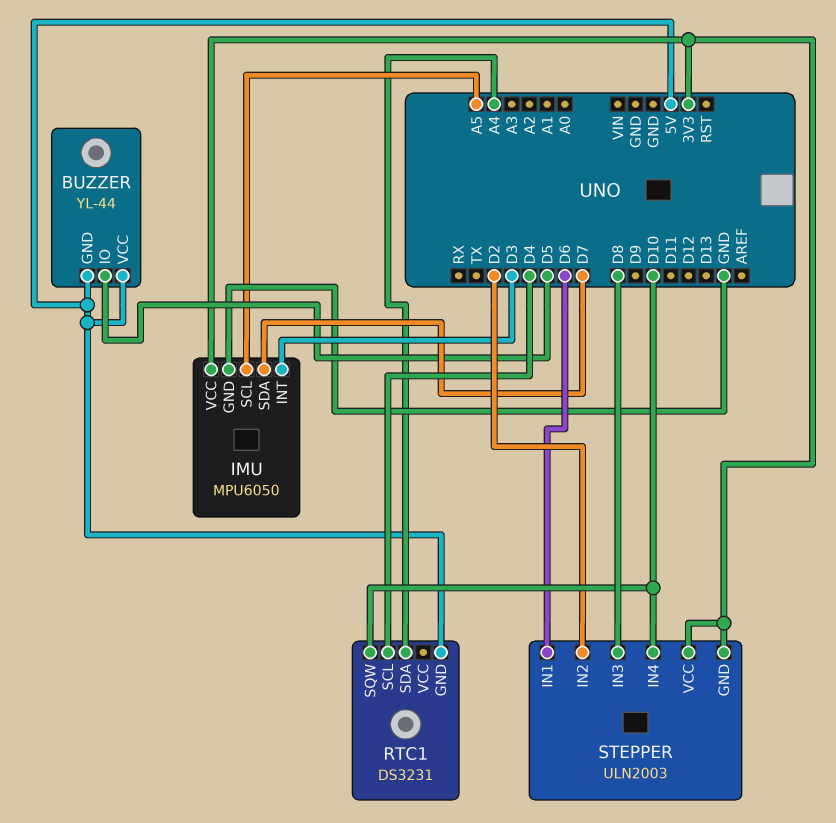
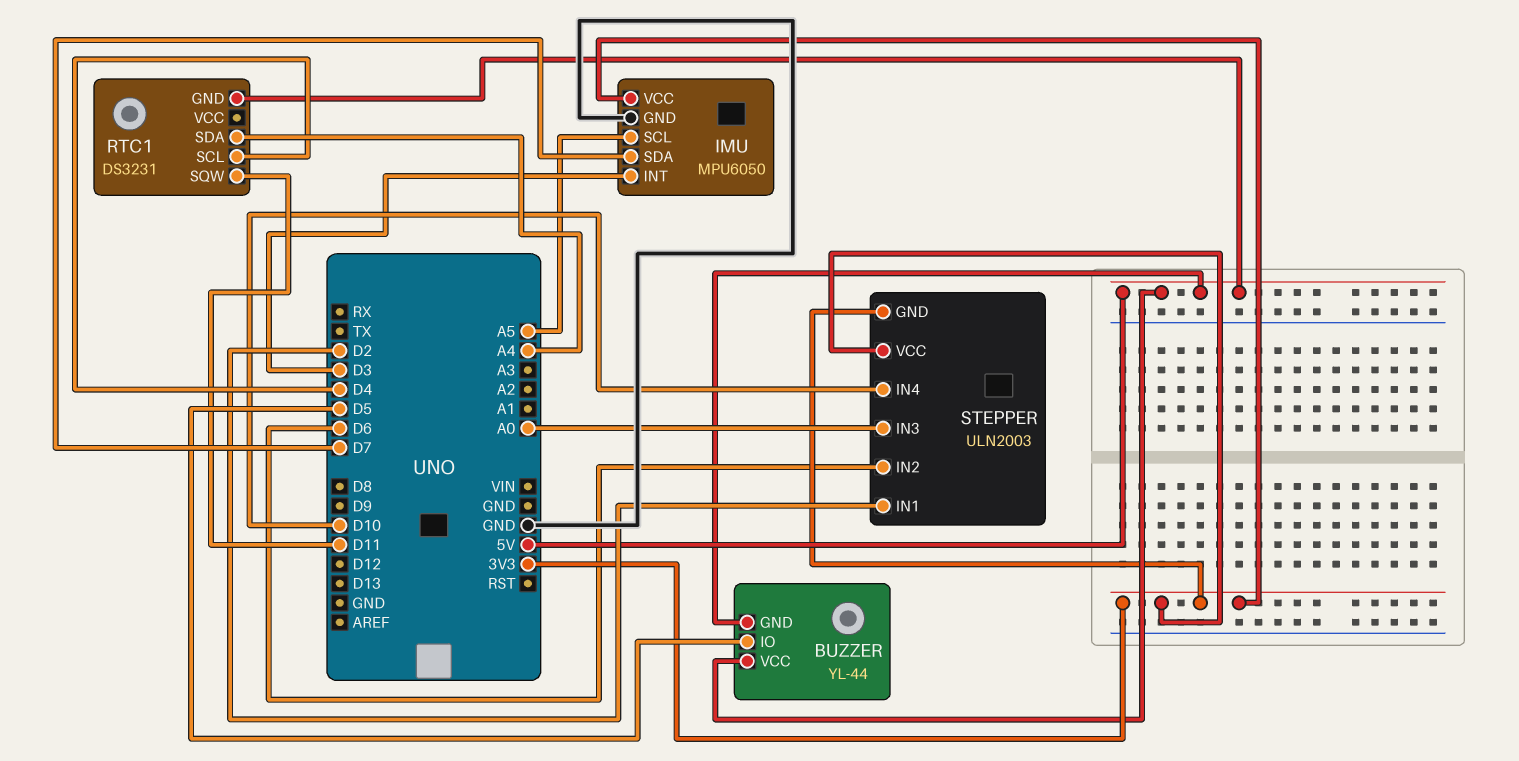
RTC1 pin SQW: D10 -> D11
STEPPER pin IN1: D6 -> D2
STEPPER pin IN2: D2 -> D6
STEPPER pin IN3: D8 -> A0

